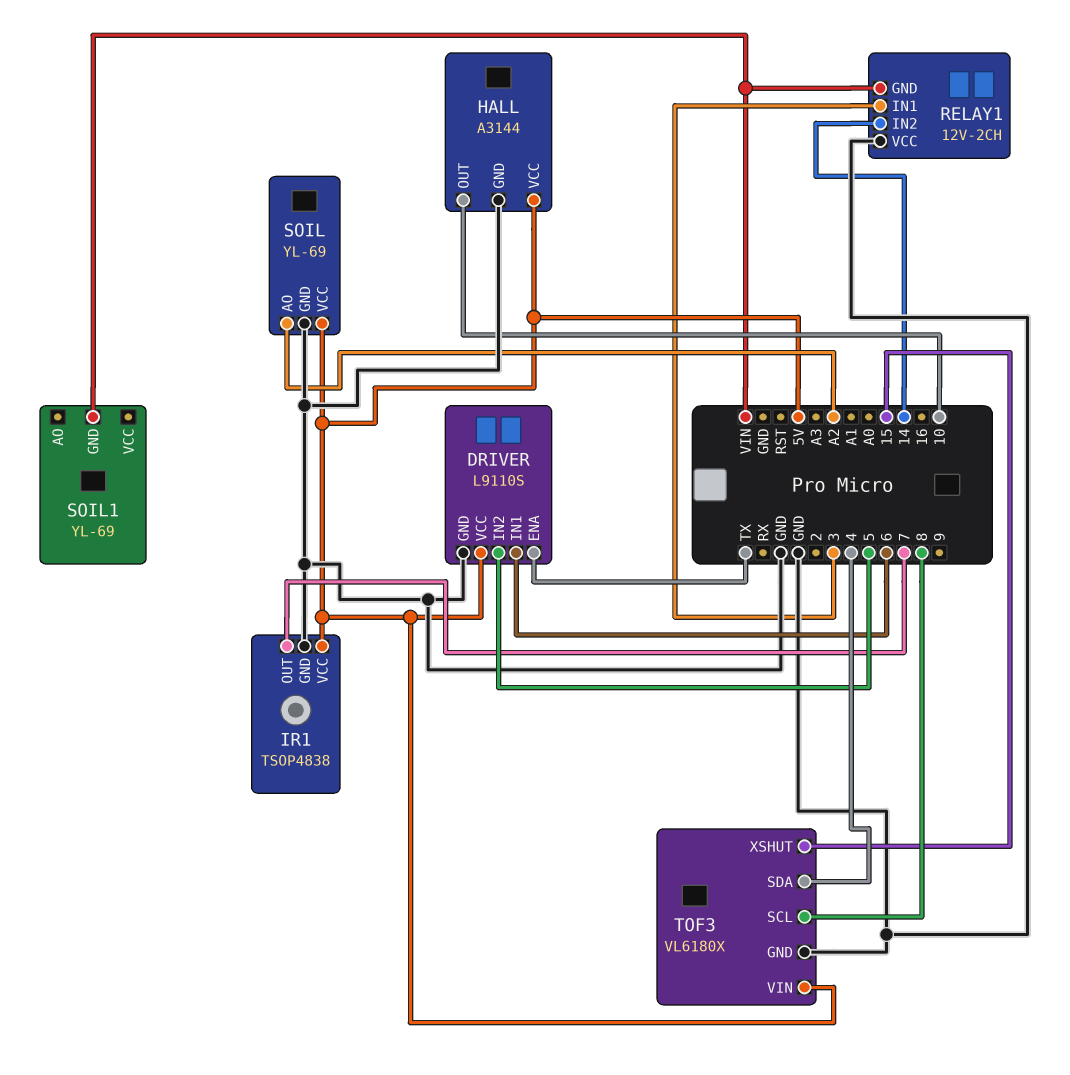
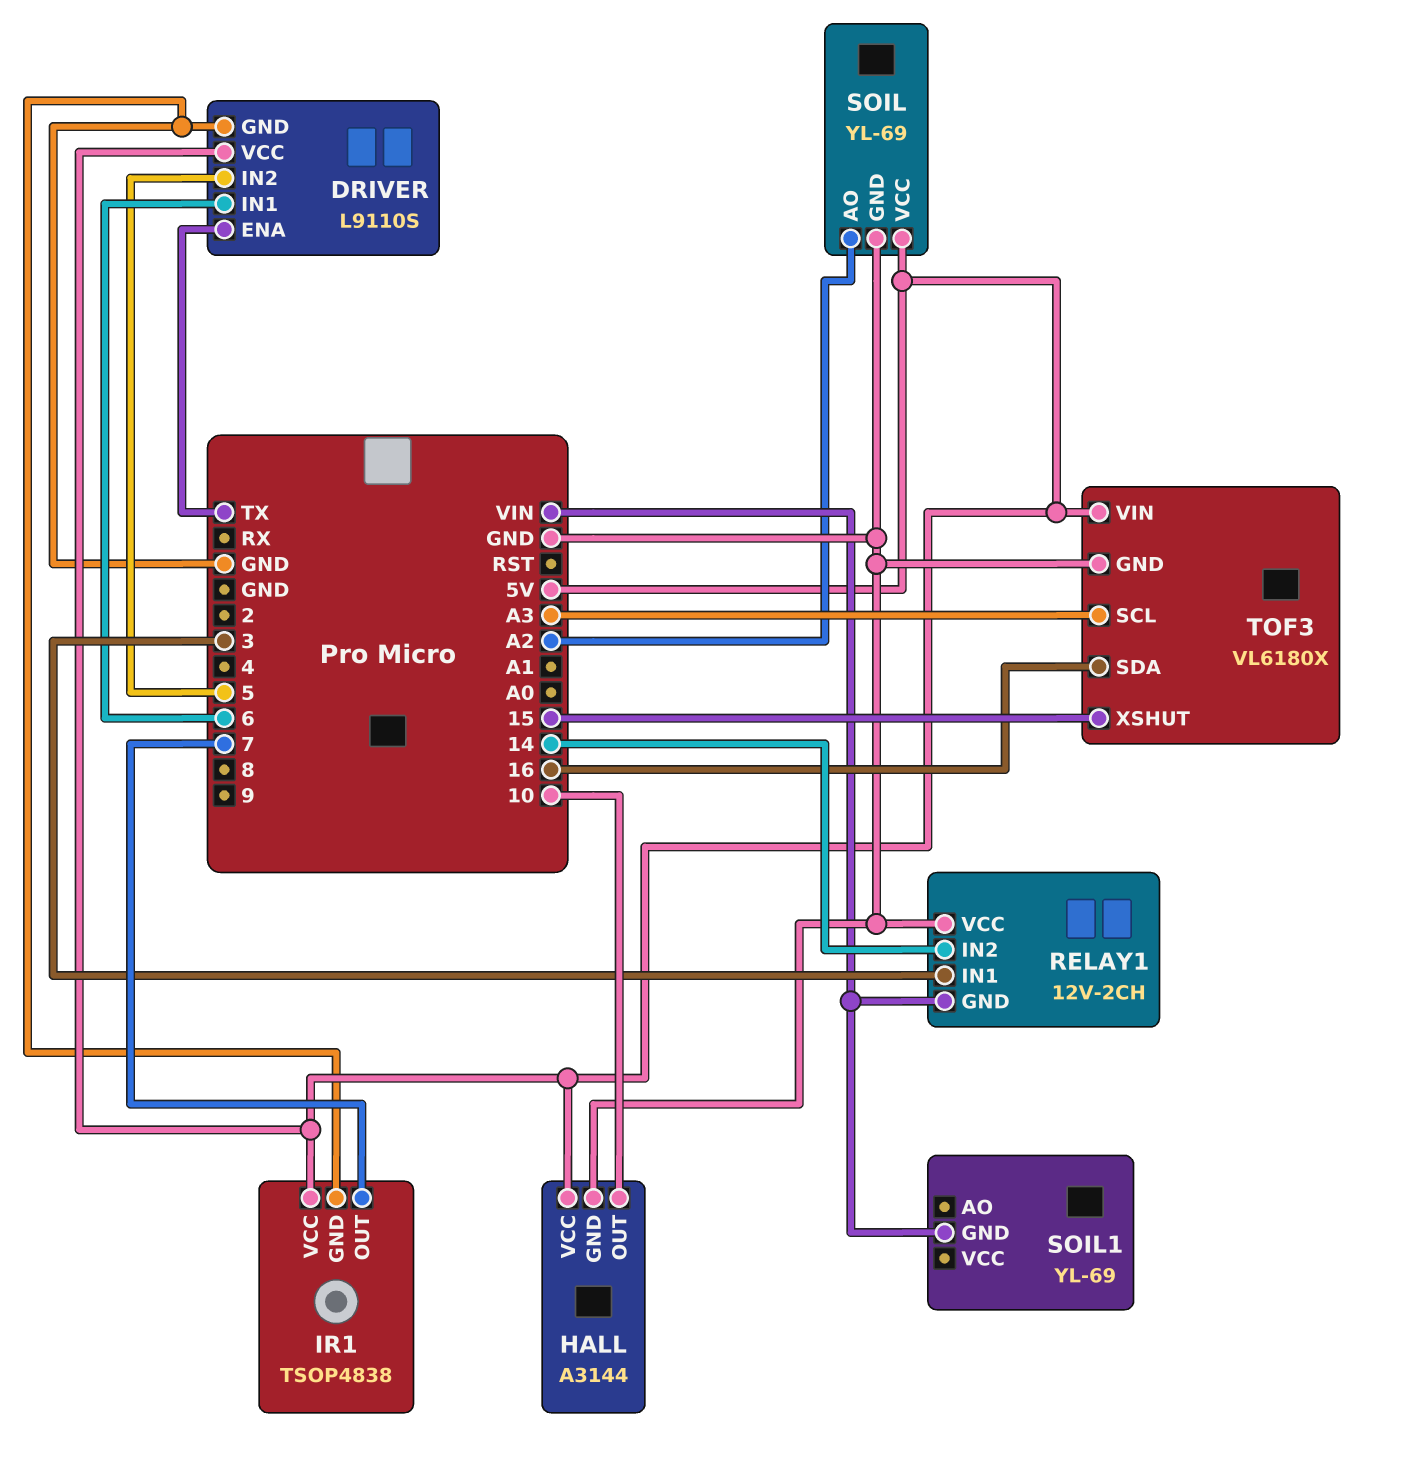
TOF3 pin SCL: 8 -> A3
TOF3 pin SDA: 4 -> 16

